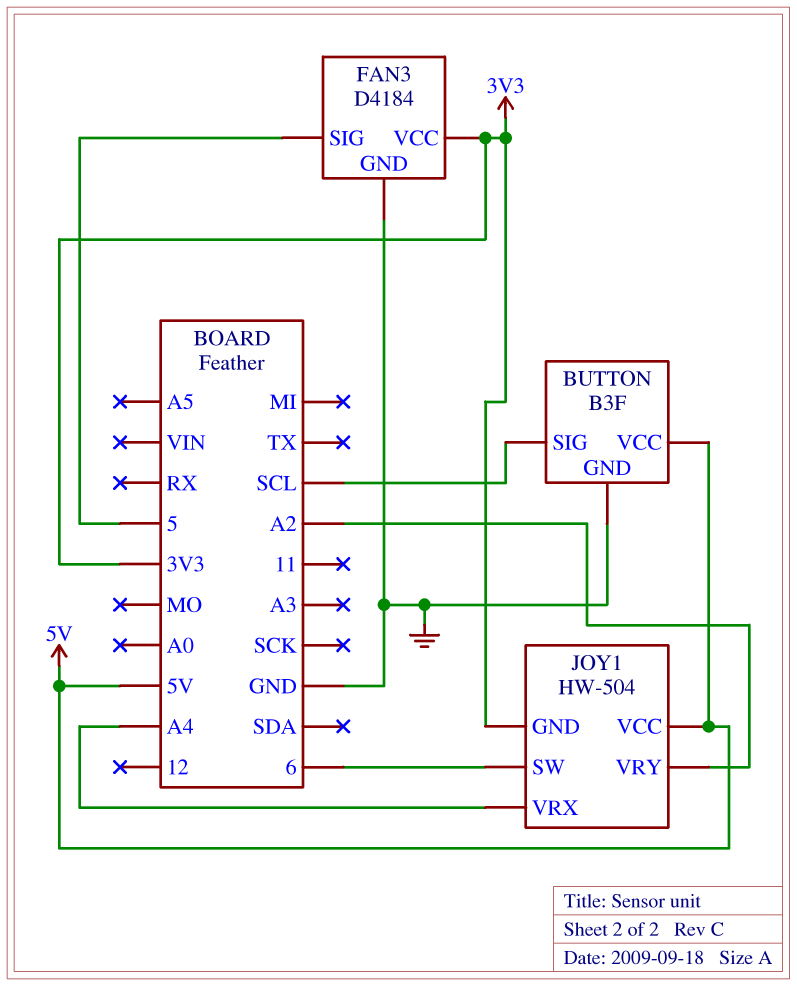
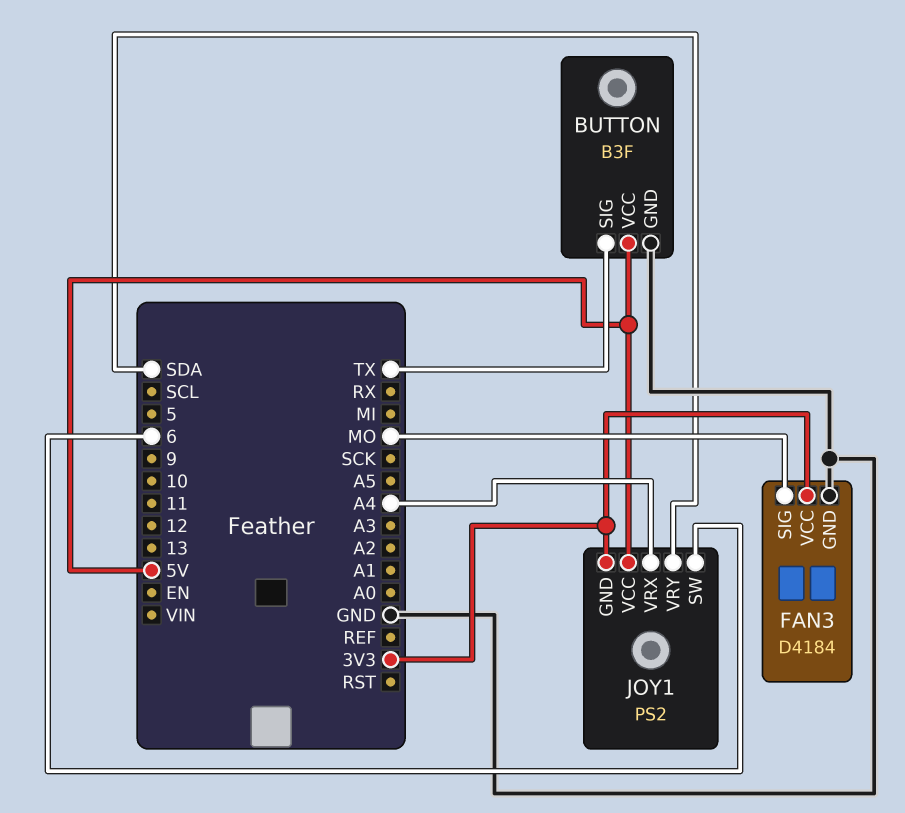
BUTTON pin SIG: SCL -> TX
FAN3 pin SIG: 5 -> MO
JOY1: HW-504 -> PS2
JOY1 pin VRY: A2 -> SDA

